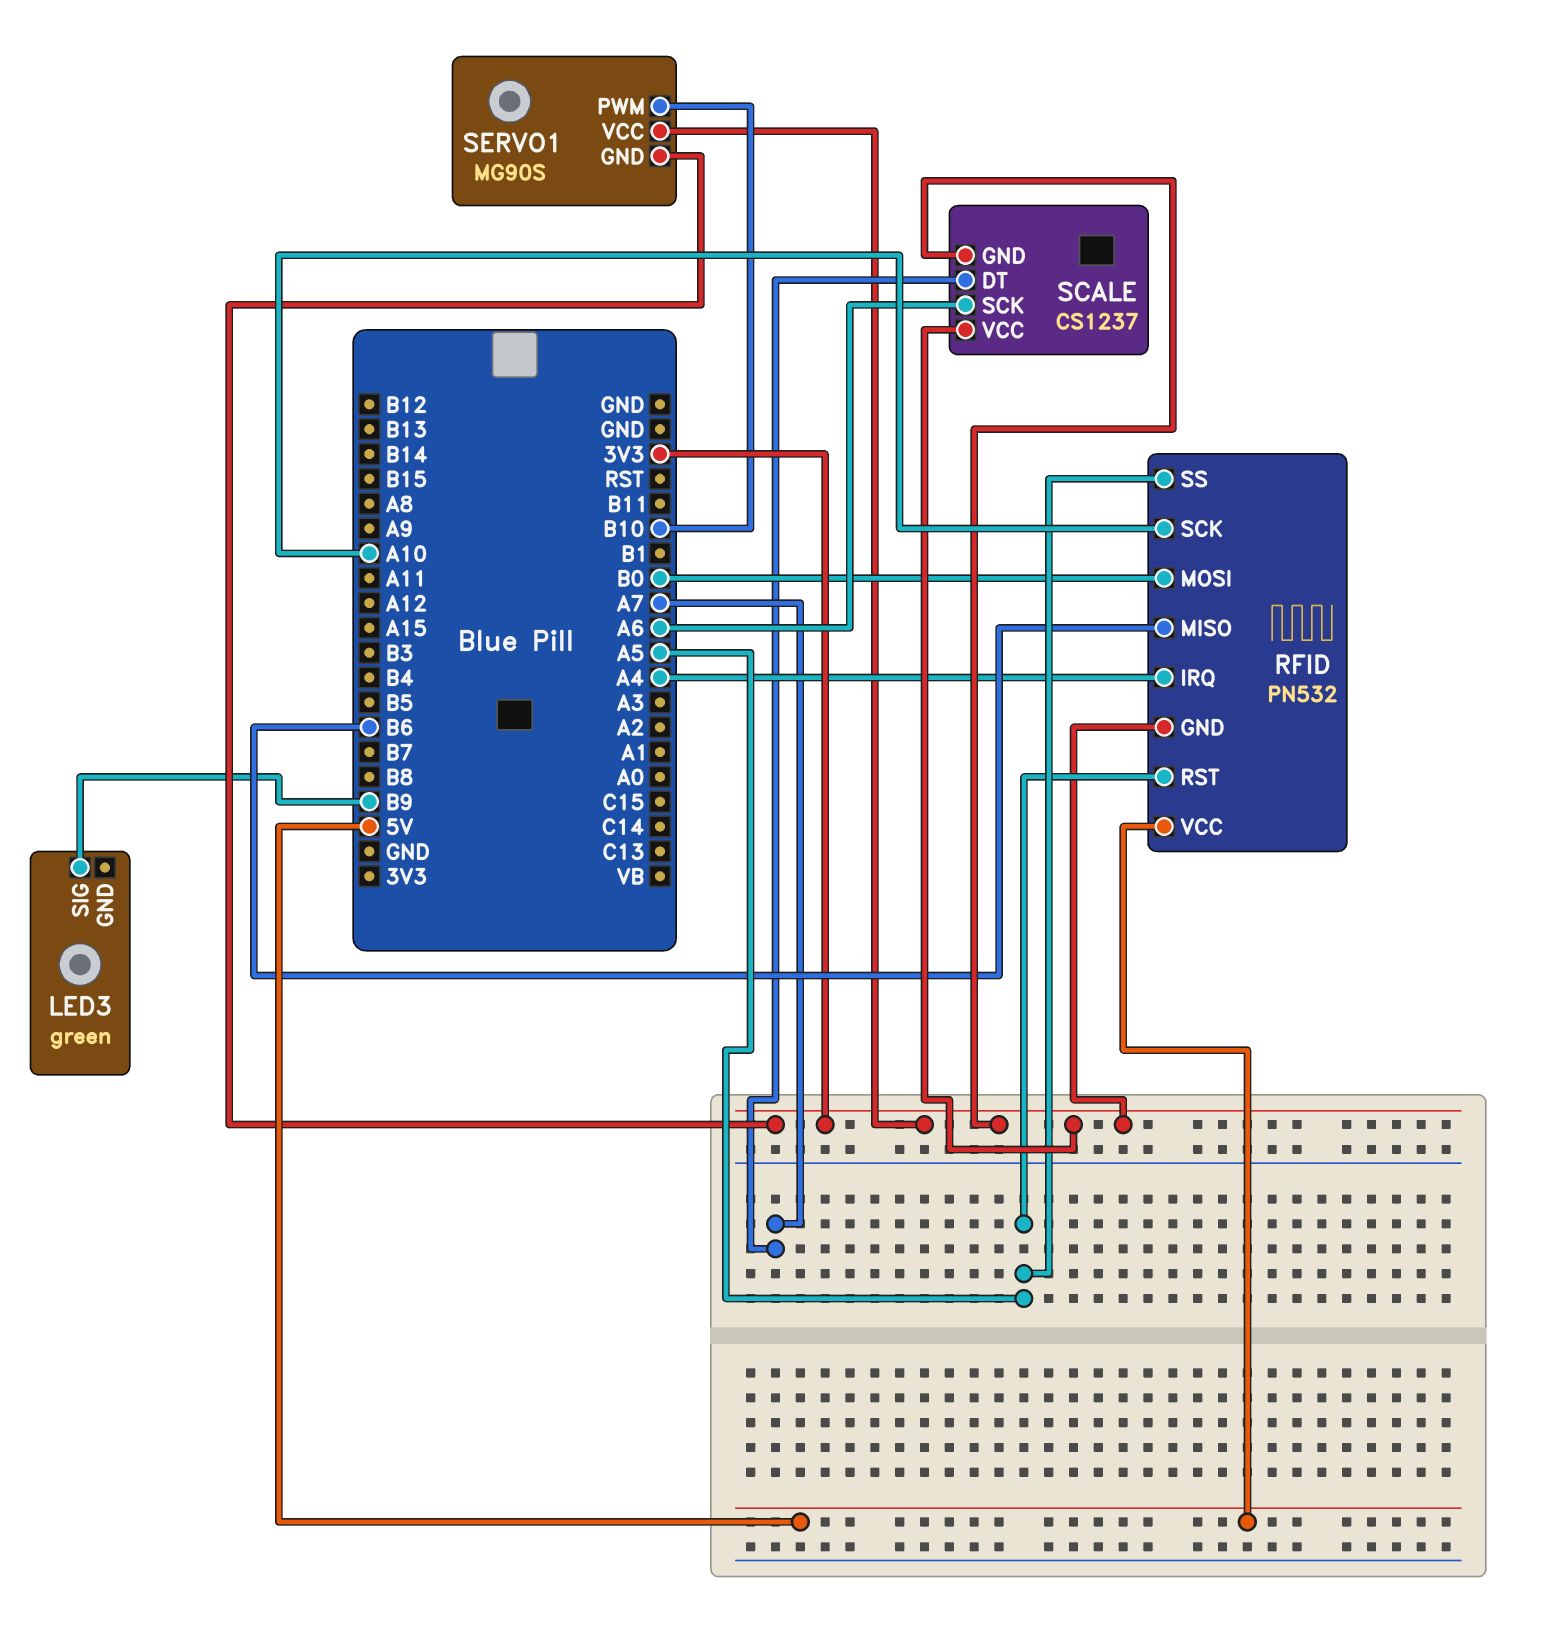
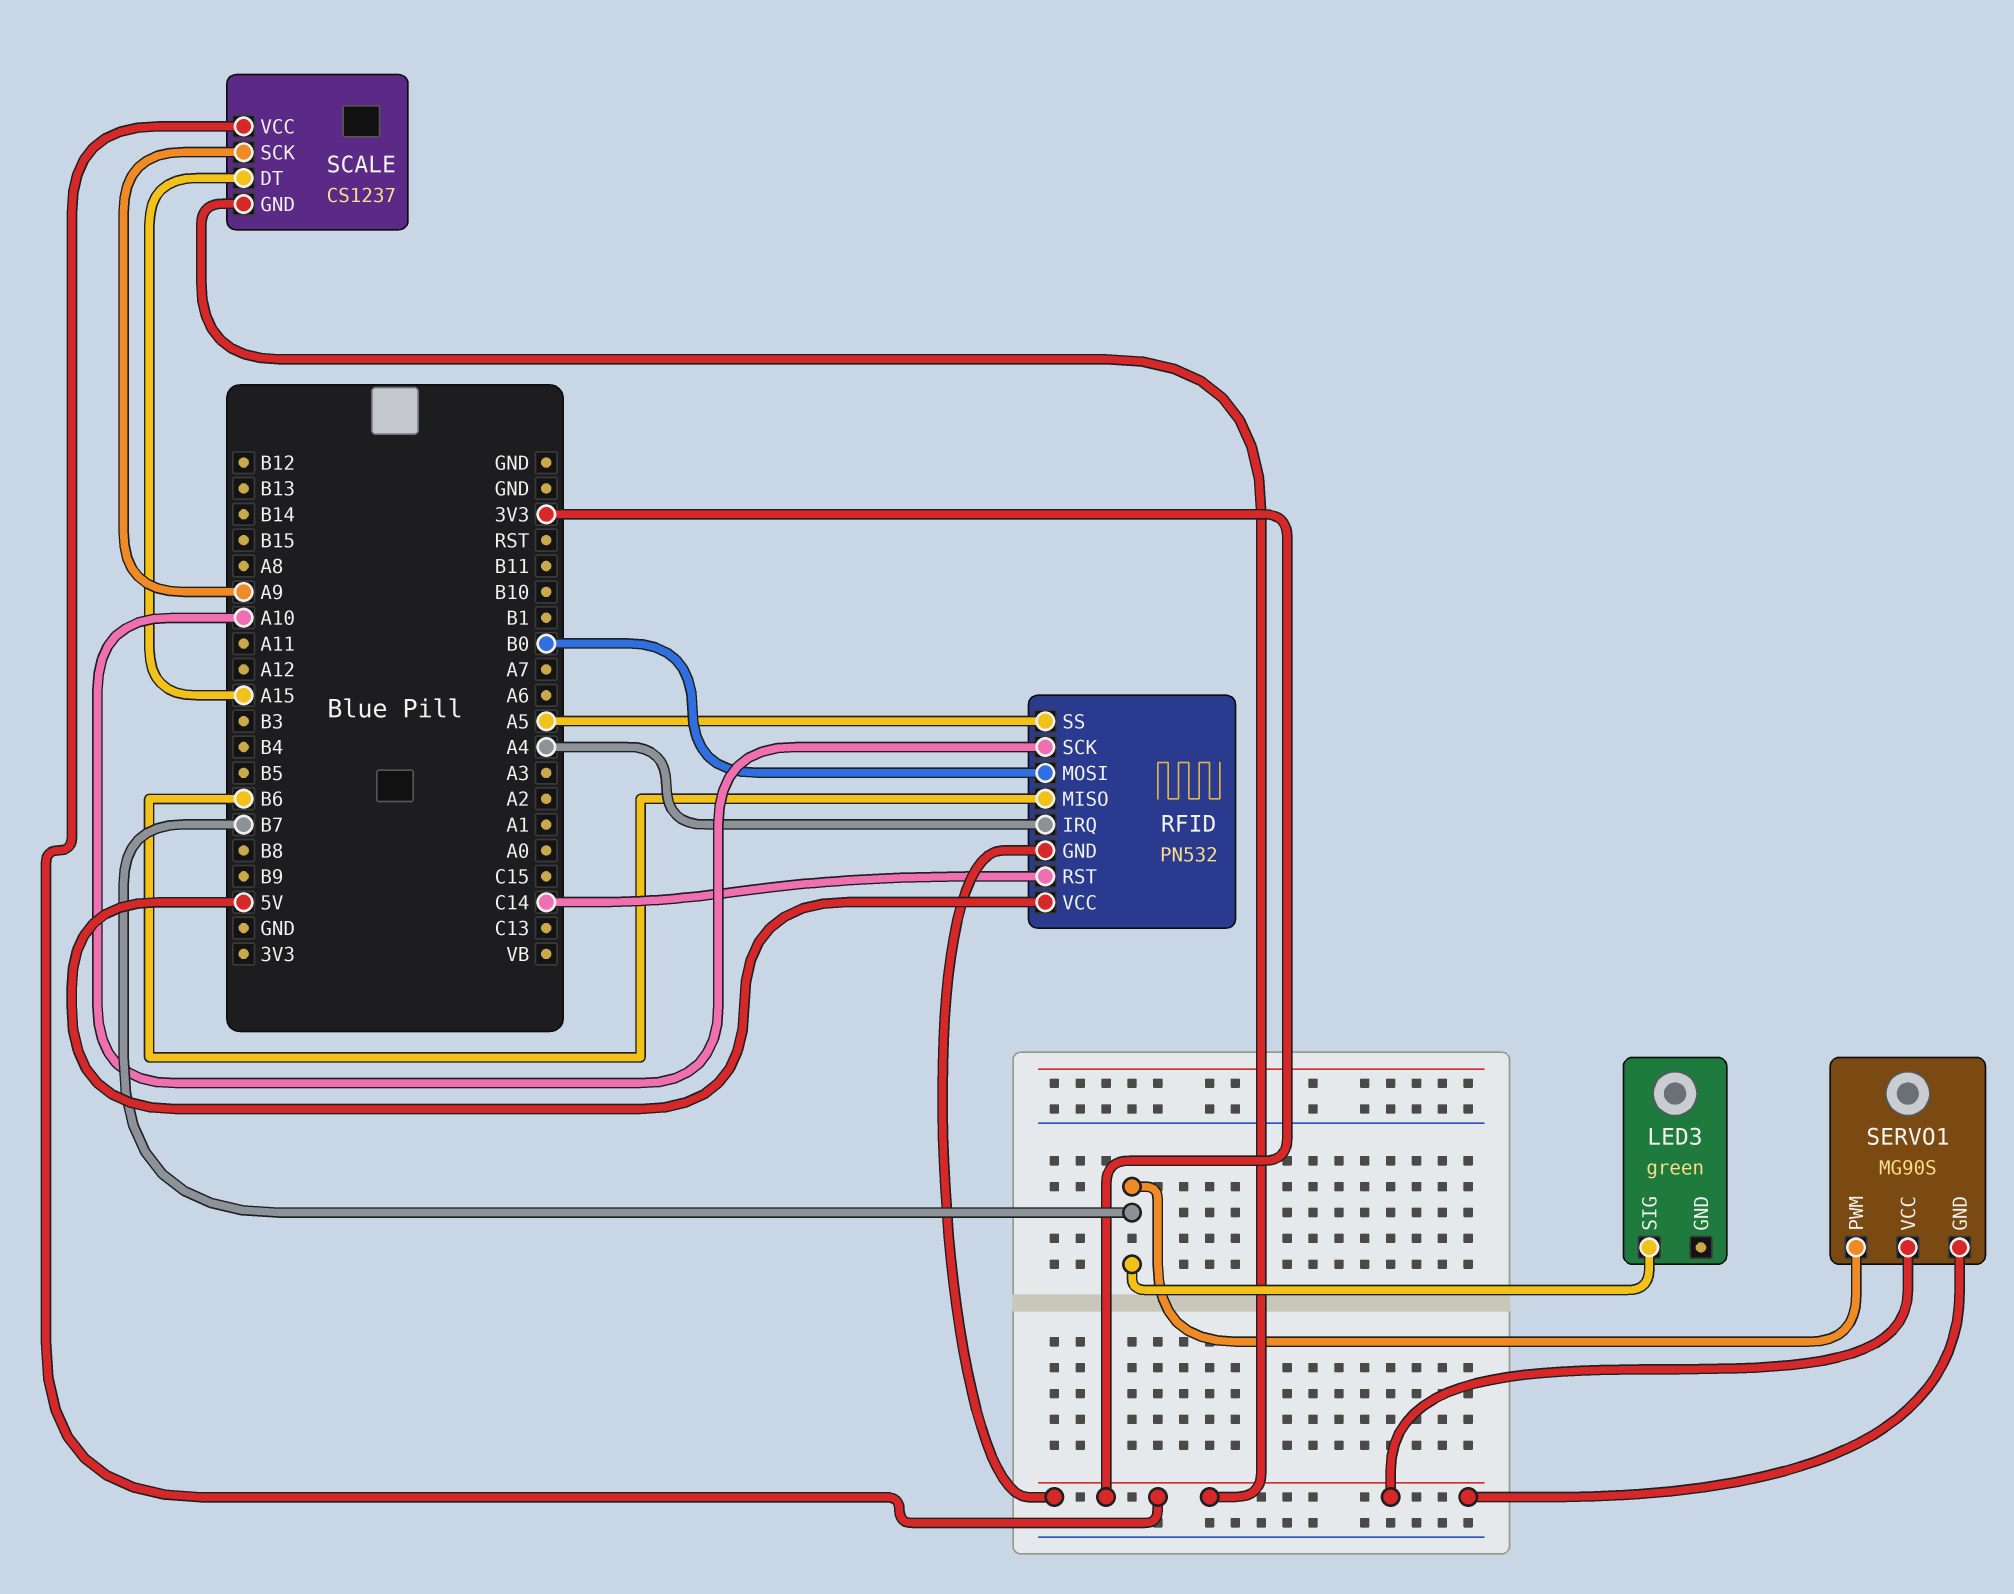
LED3 pin SIG: B9 -> B7
RFID pin RST: A5 -> C14
SCALE pin DT: A7 -> A15
SCALE pin SCK: A6 -> A9
SERVO1 pin PWM: B10 -> B7

